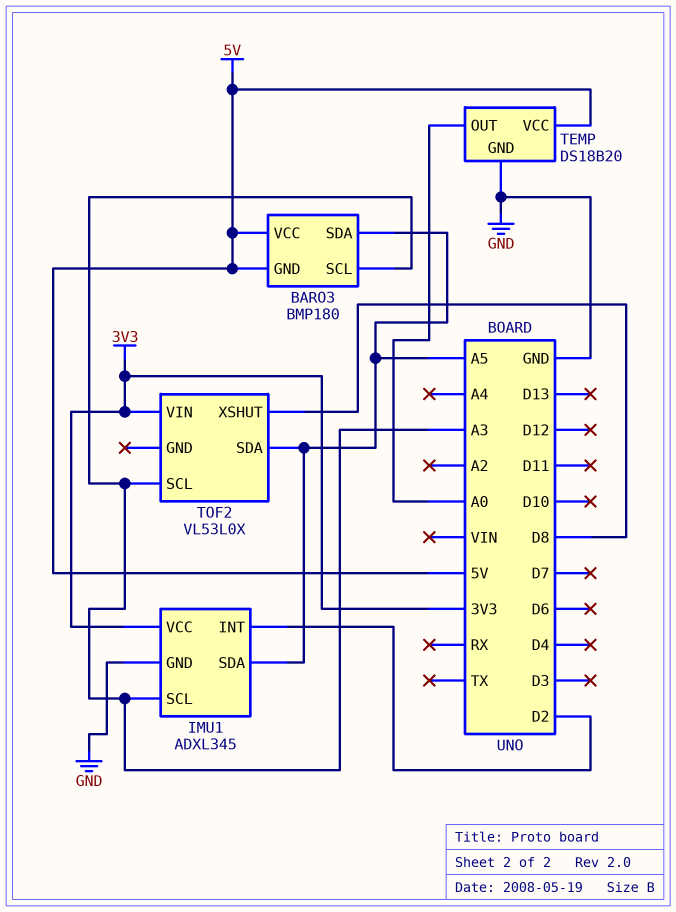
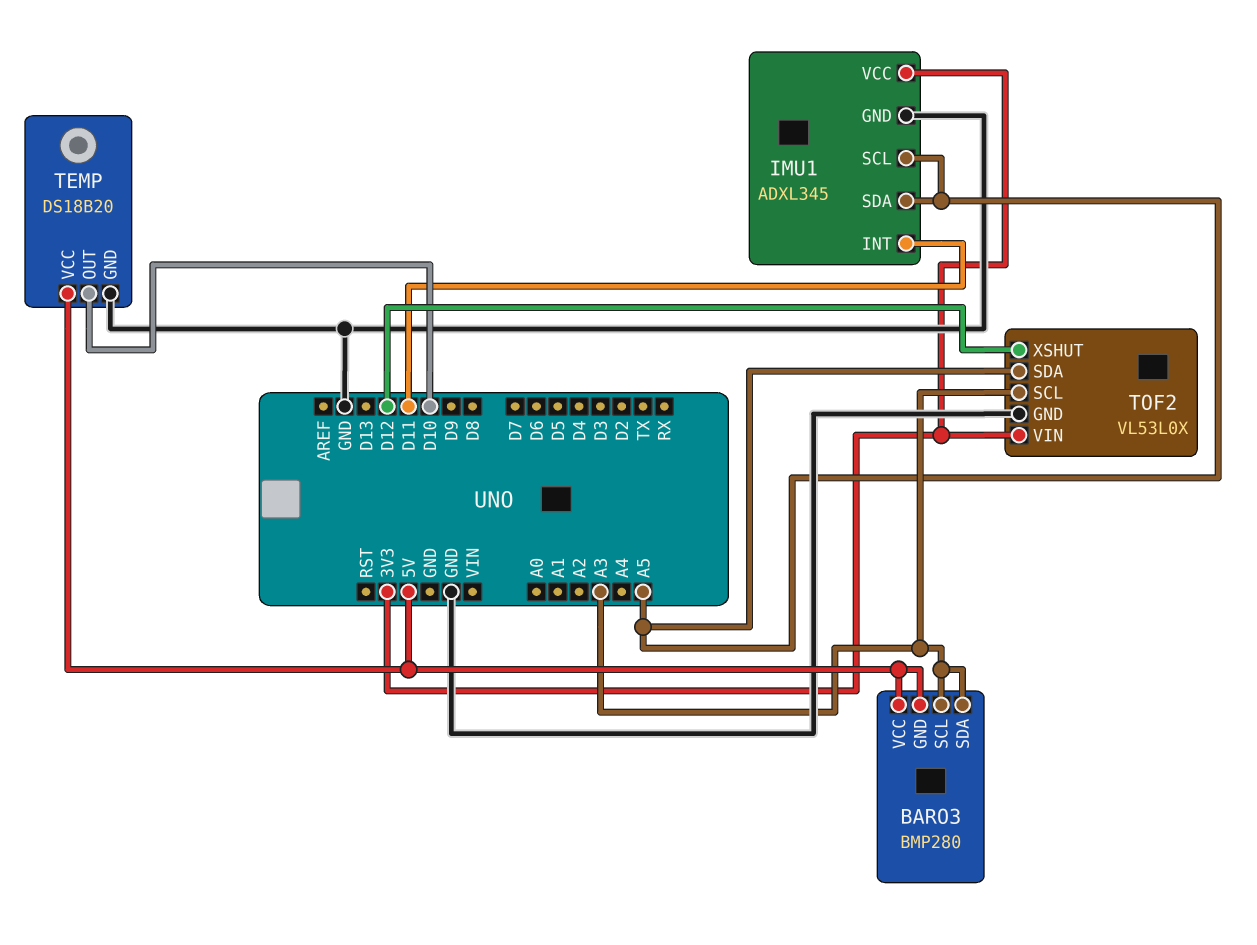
BARO3: BMP180 -> BMP280
BARO3 pin SDA: A5 -> A3
IMU1 pin INT: D2 -> D11
IMU1 pin SCL: A3 -> A5
TEMP pin OUT: A0 -> D10
TOF2 pin GND: none -> GND
TOF2 pin XSHUT: D8 -> D12

